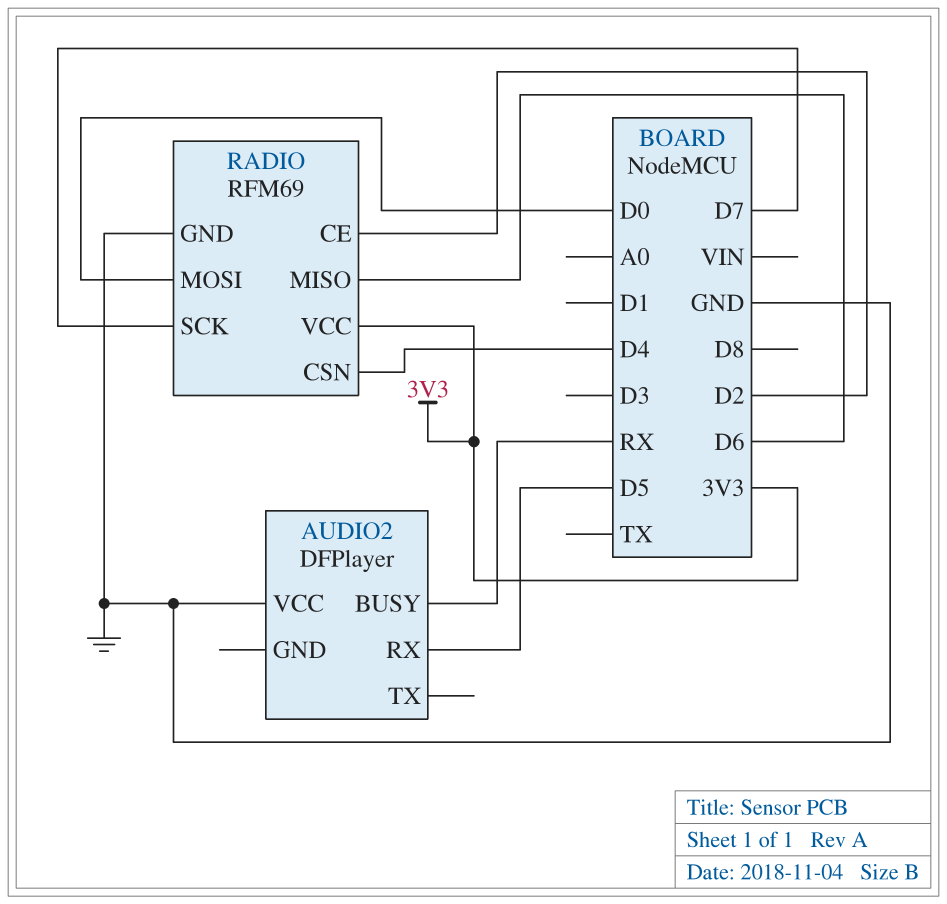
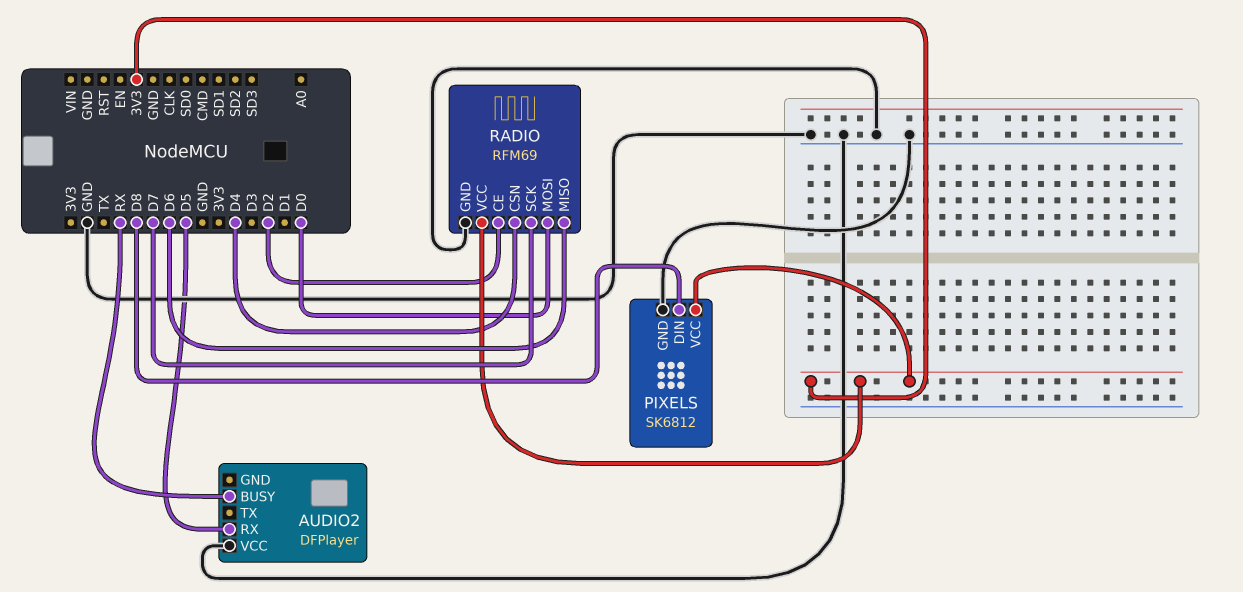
PIXELS: none -> SK6812
PIXELS pin DIN: none -> D8
PIXELS pin GND: none -> GND
PIXELS pin VCC: none -> 3V3

